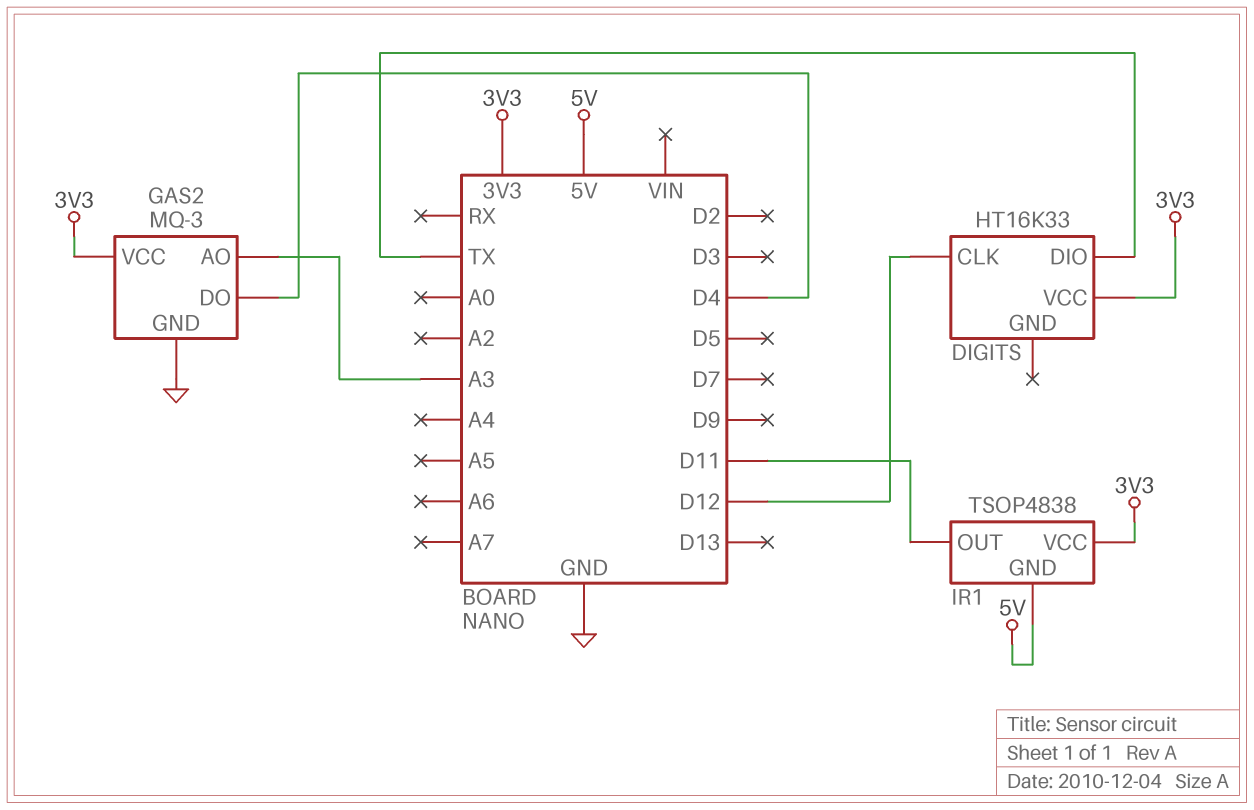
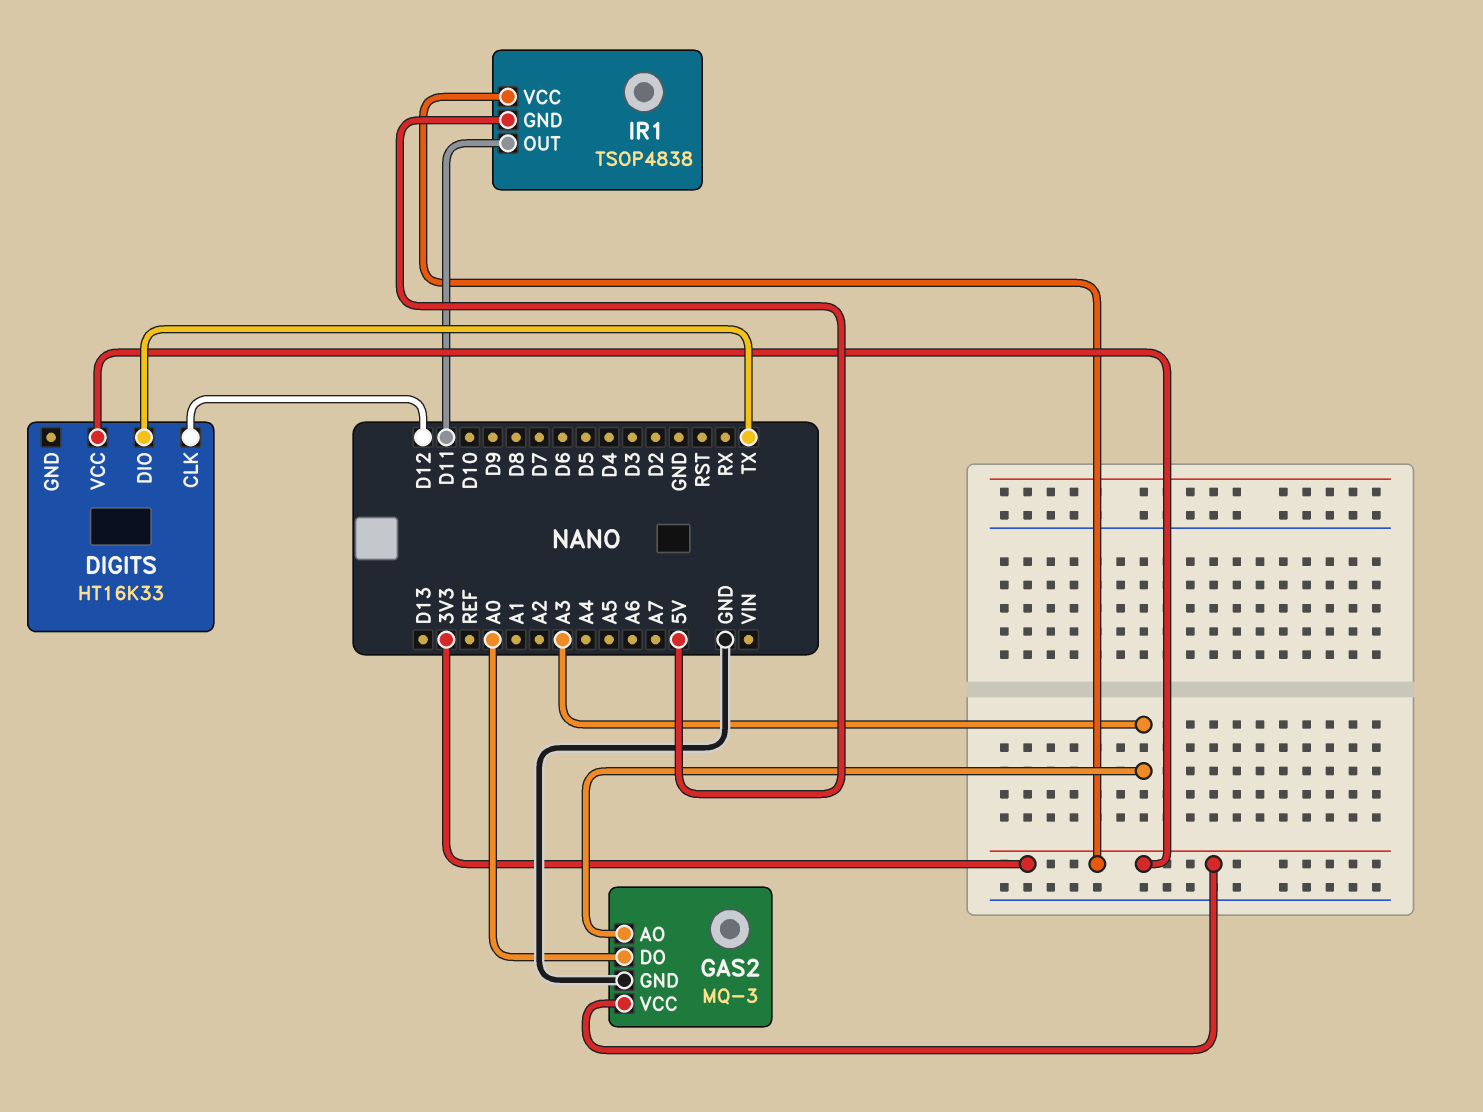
GAS2 pin DO: D4 -> A0

